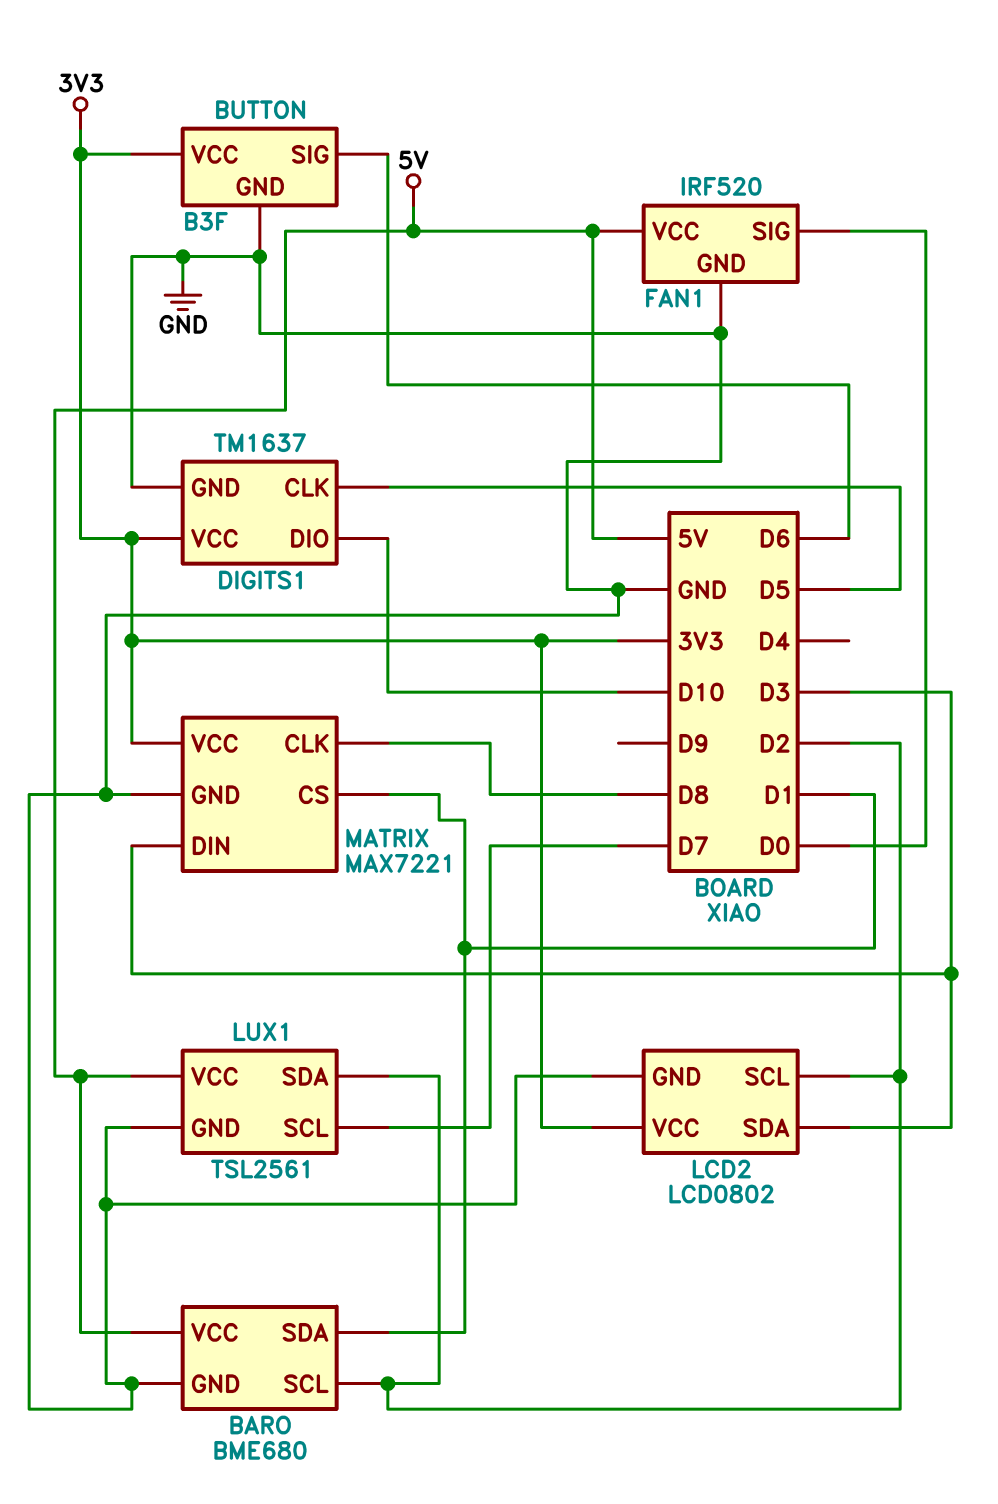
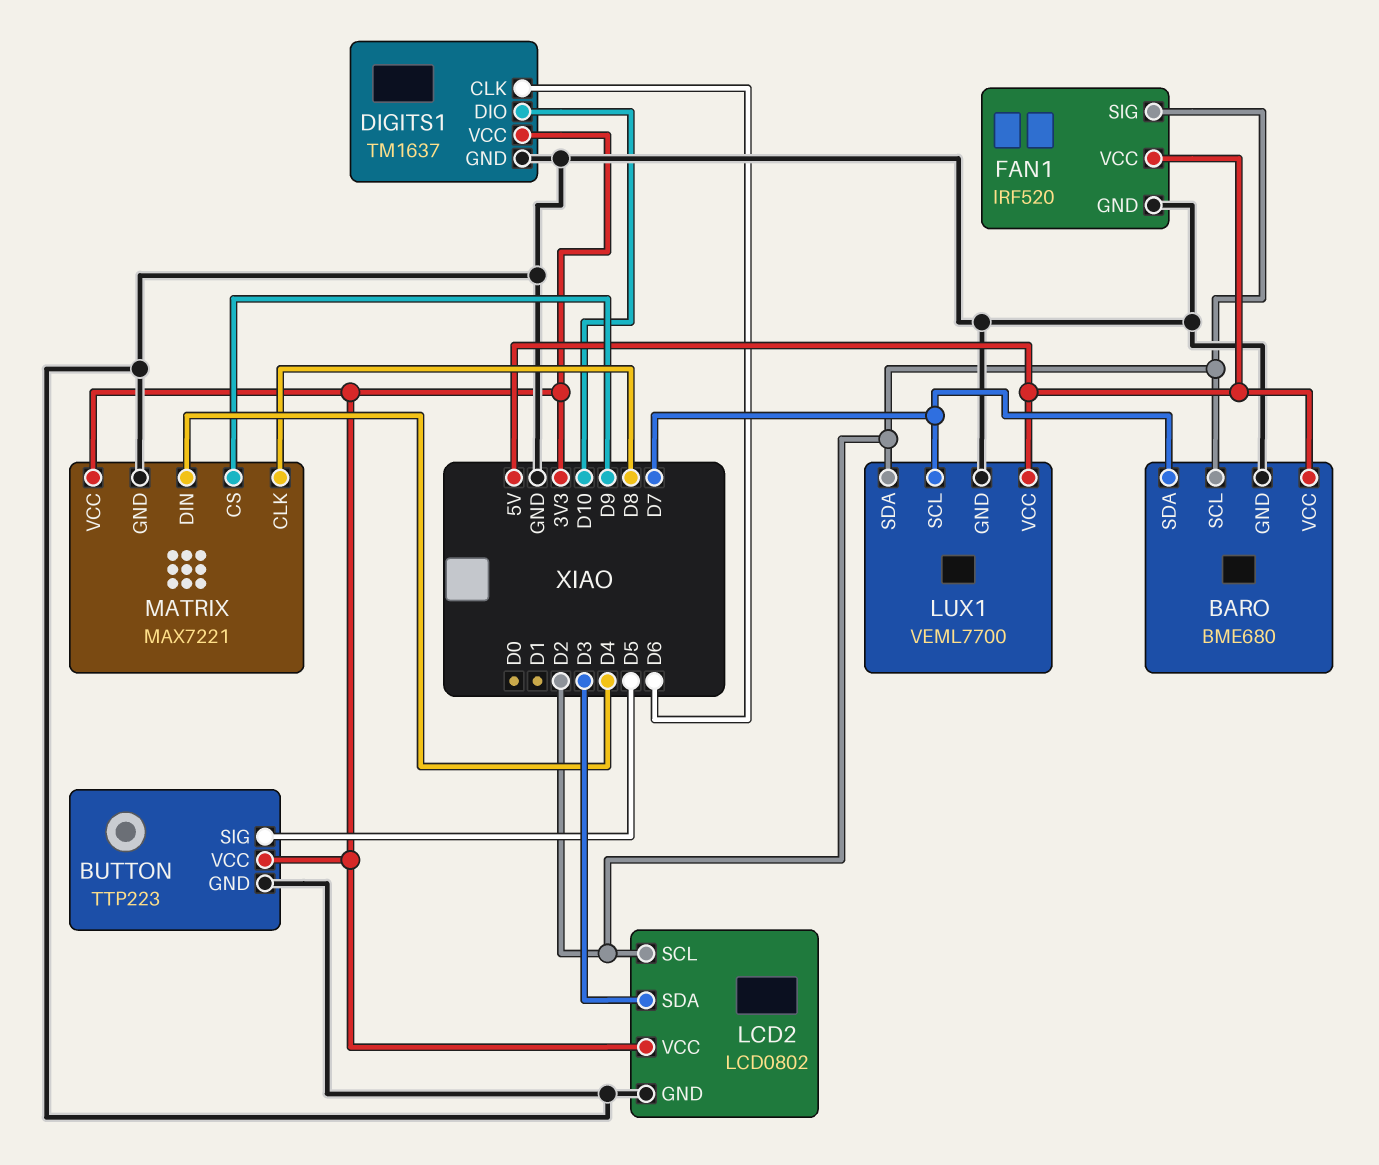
BARO pin SDA: D1 -> D7
BUTTON: B3F -> TTP223
BUTTON pin SIG: D6 -> D5
DIGITS1 pin CLK: D5 -> D6
FAN1 pin SIG: D0 -> D2
LUX1: TSL2561 -> VEML7700
MATRIX pin CS: D1 -> D9
MATRIX pin DIN: D3 -> D4

